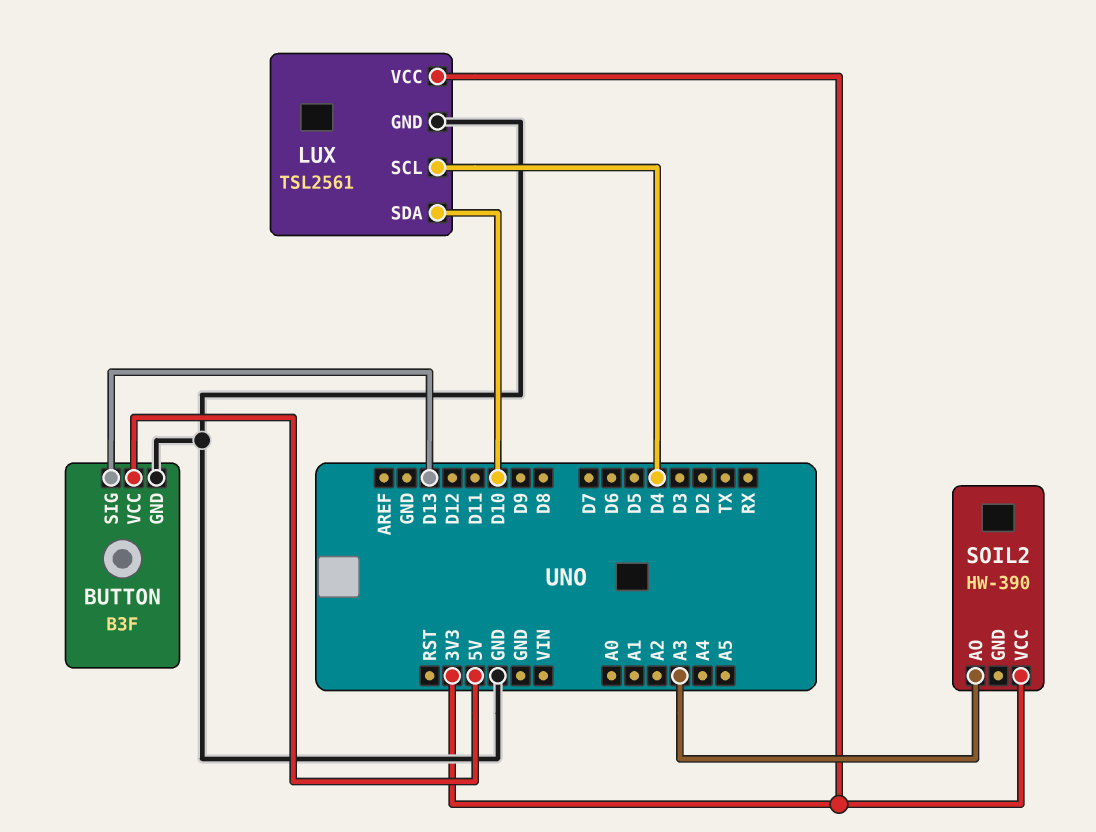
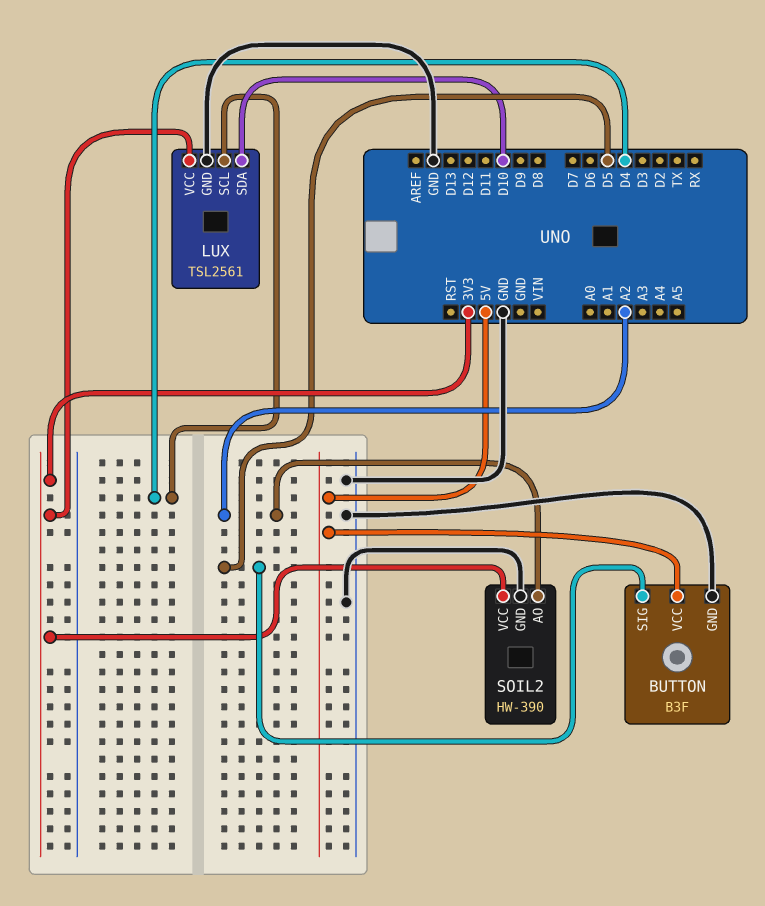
BUTTON pin SIG: D13 -> D5
SOIL2 pin AO: A3 -> A2
SOIL2 pin GND: none -> GND

